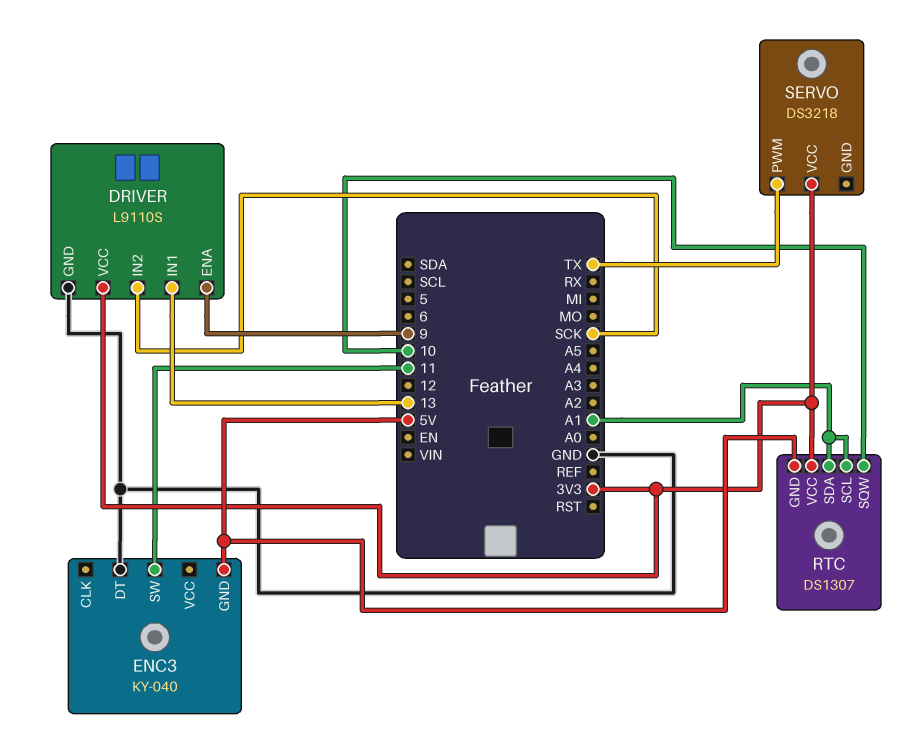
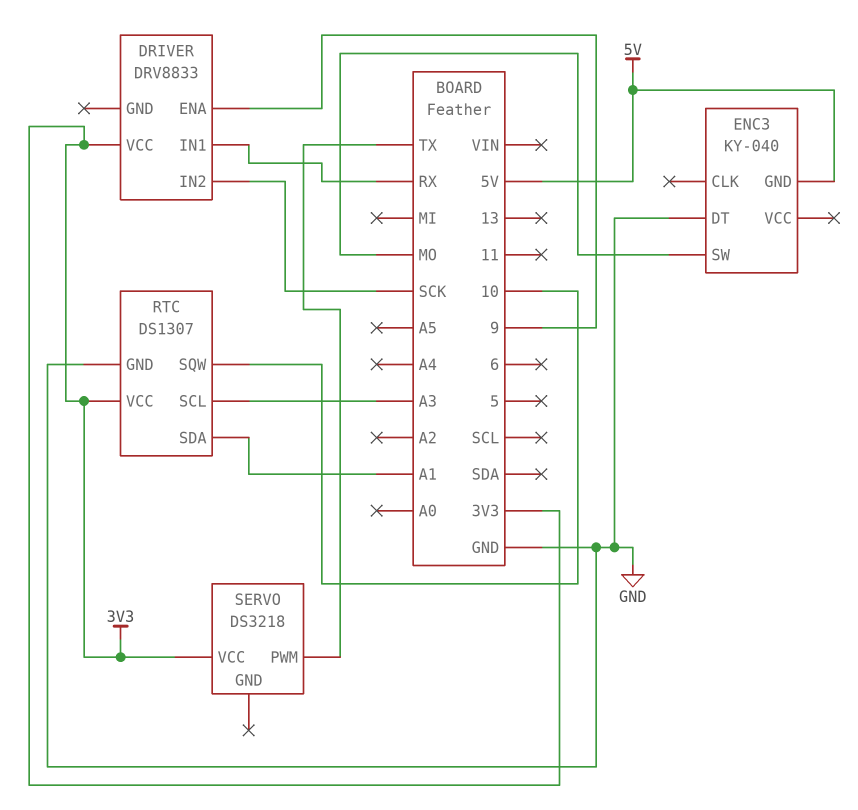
DRIVER: L9110S -> DRV8833
DRIVER pin GND: GND -> none
DRIVER pin IN1: 13 -> RX
ENC3 pin SW: 11 -> MO
RTC pin GND: 5V -> GND
RTC pin SCL: A1 -> A3

